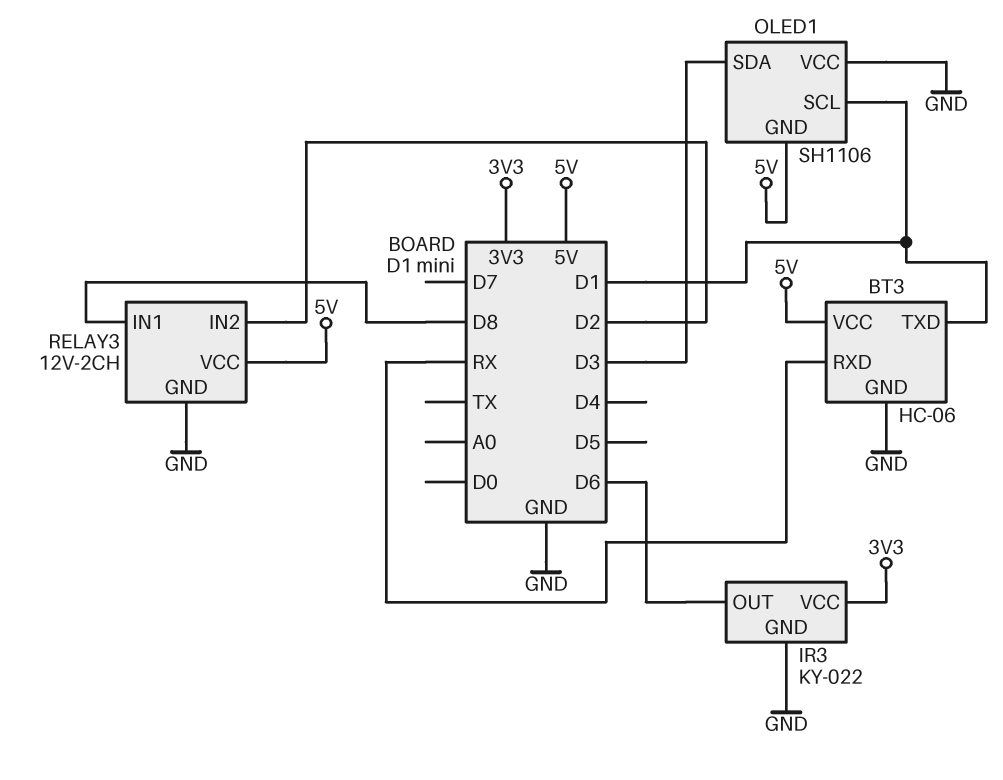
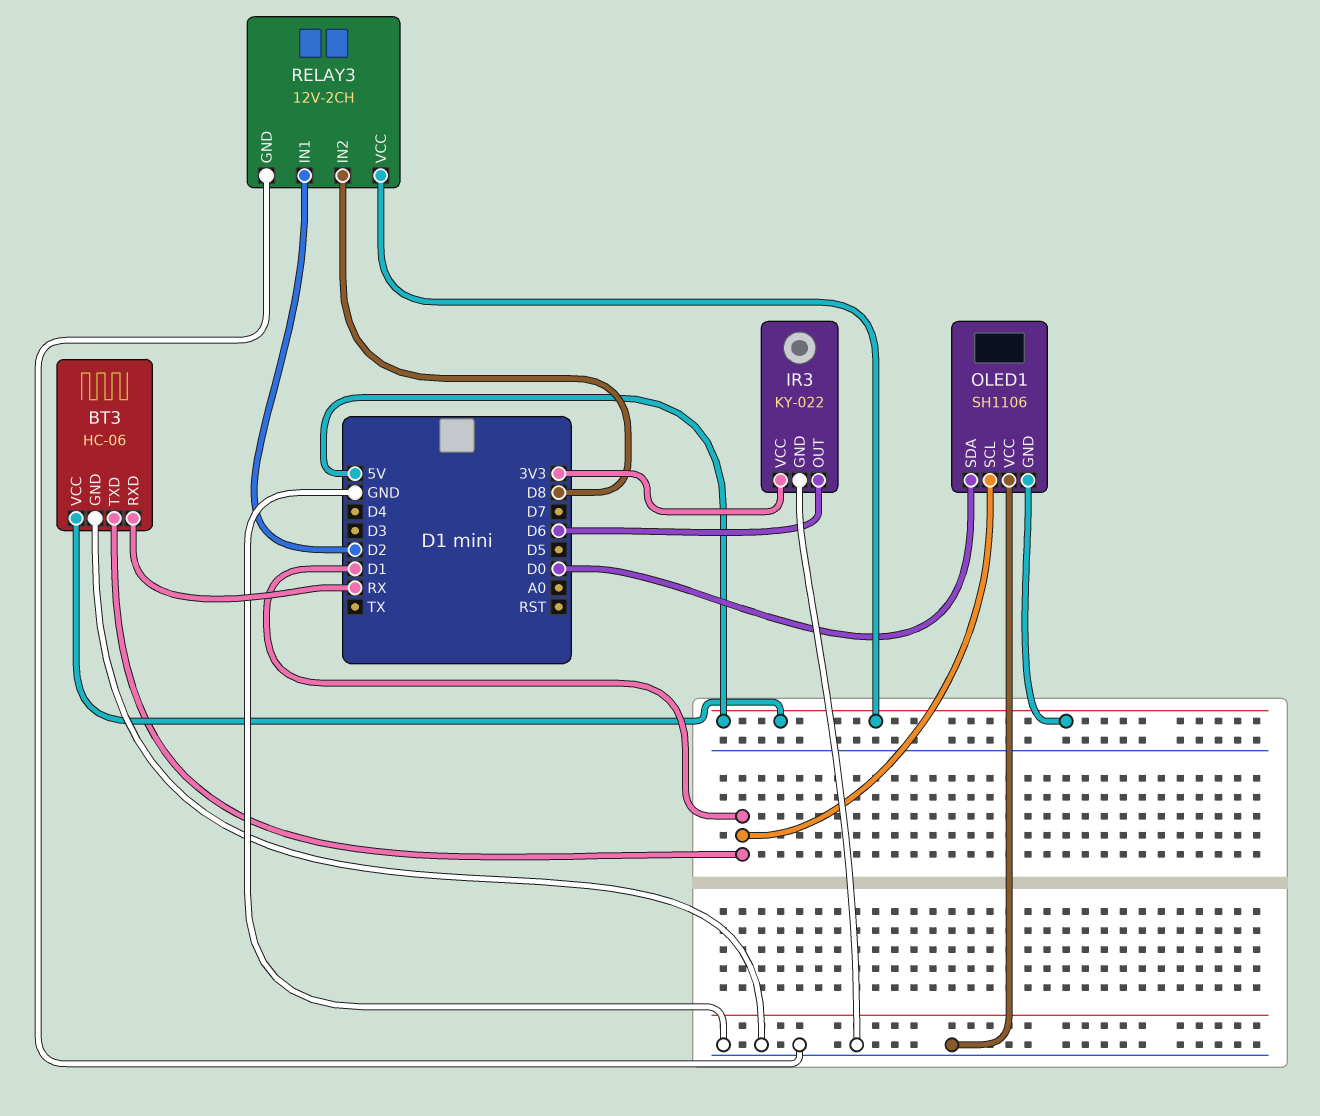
OLED1 pin SDA: D3 -> D0
RELAY3 pin IN1: D8 -> D2
RELAY3 pin IN2: D2 -> D8

